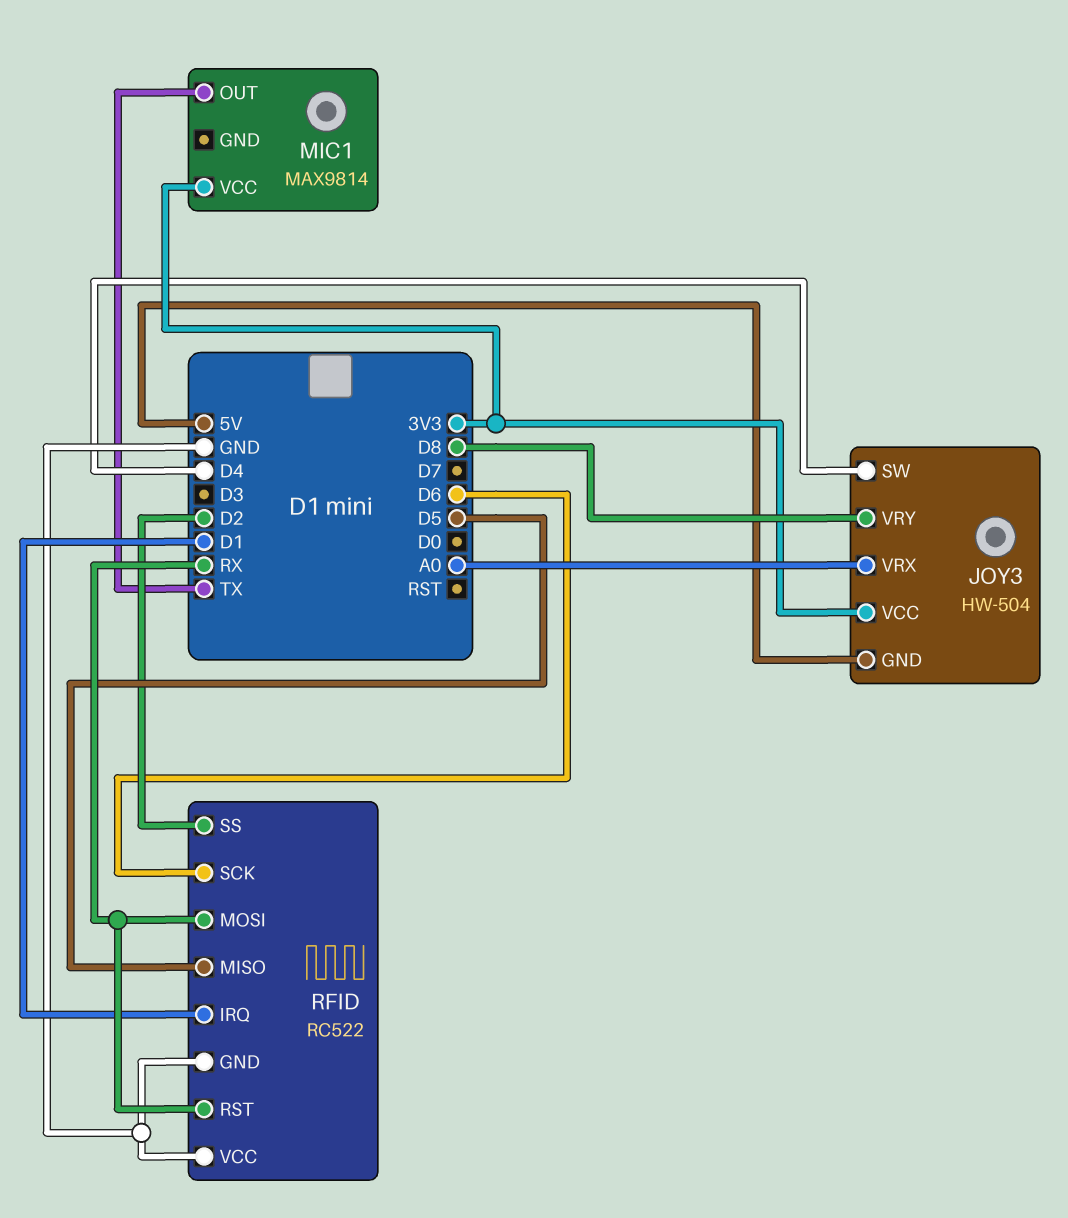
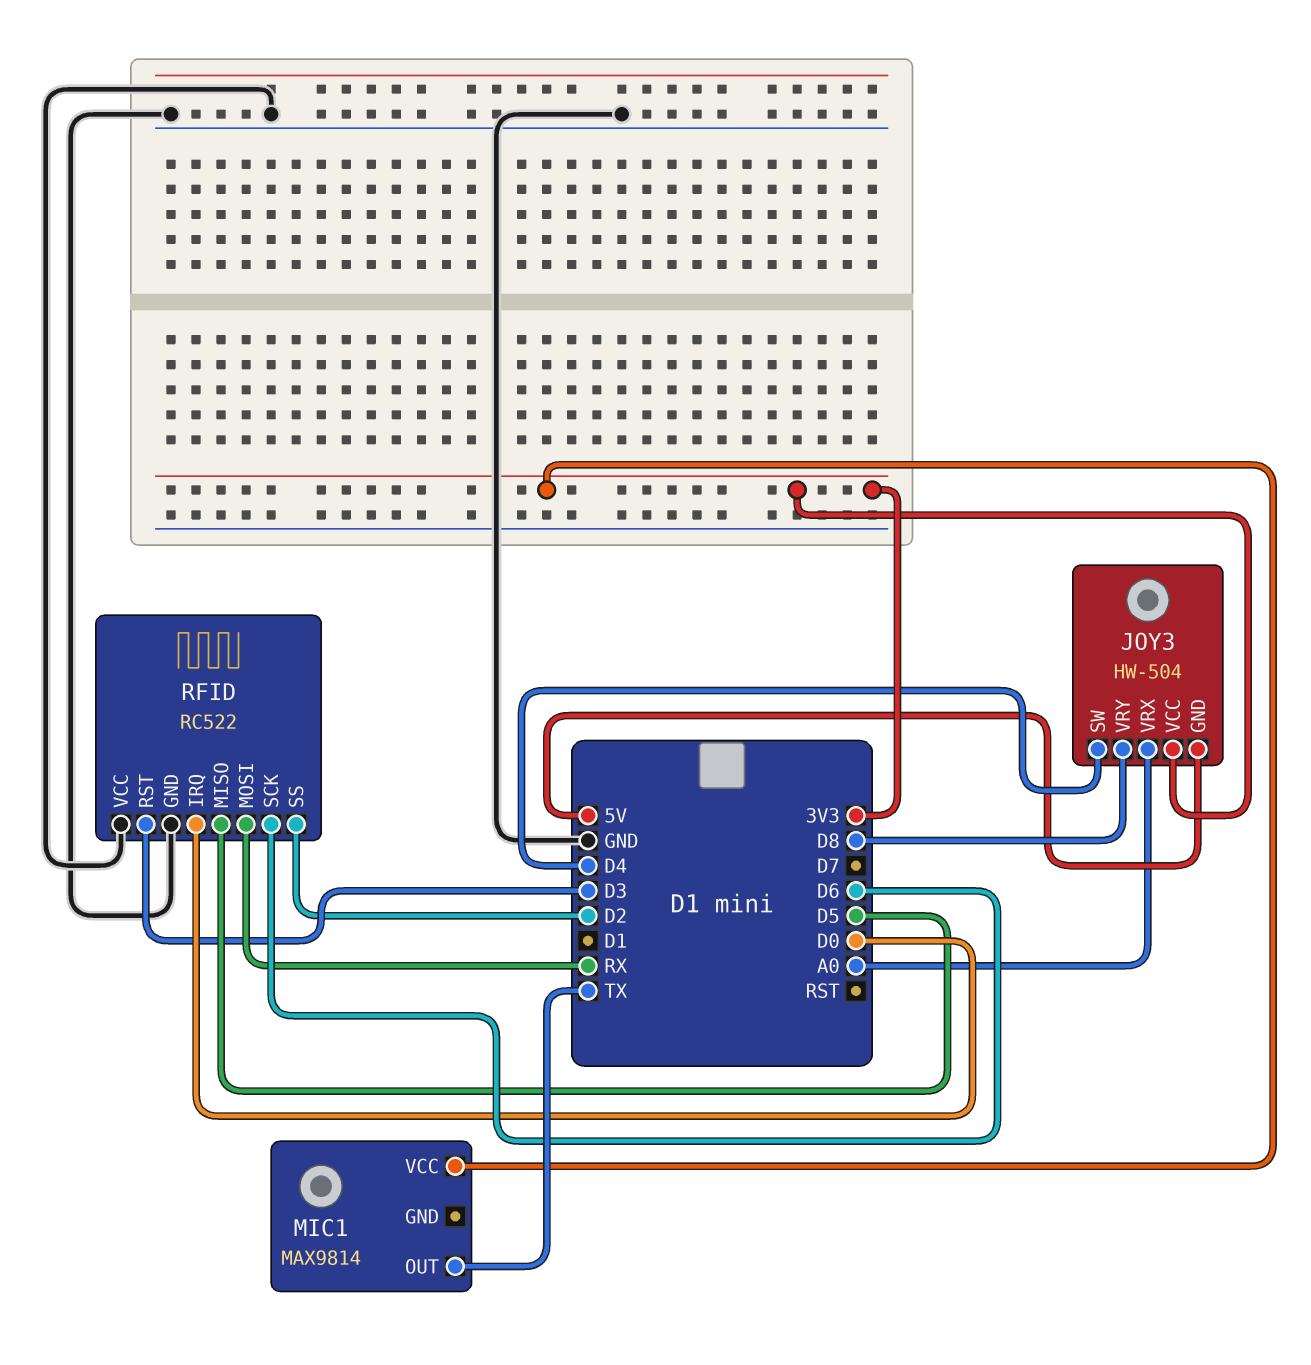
RFID pin IRQ: D1 -> D0
RFID pin RST: RX -> D3

